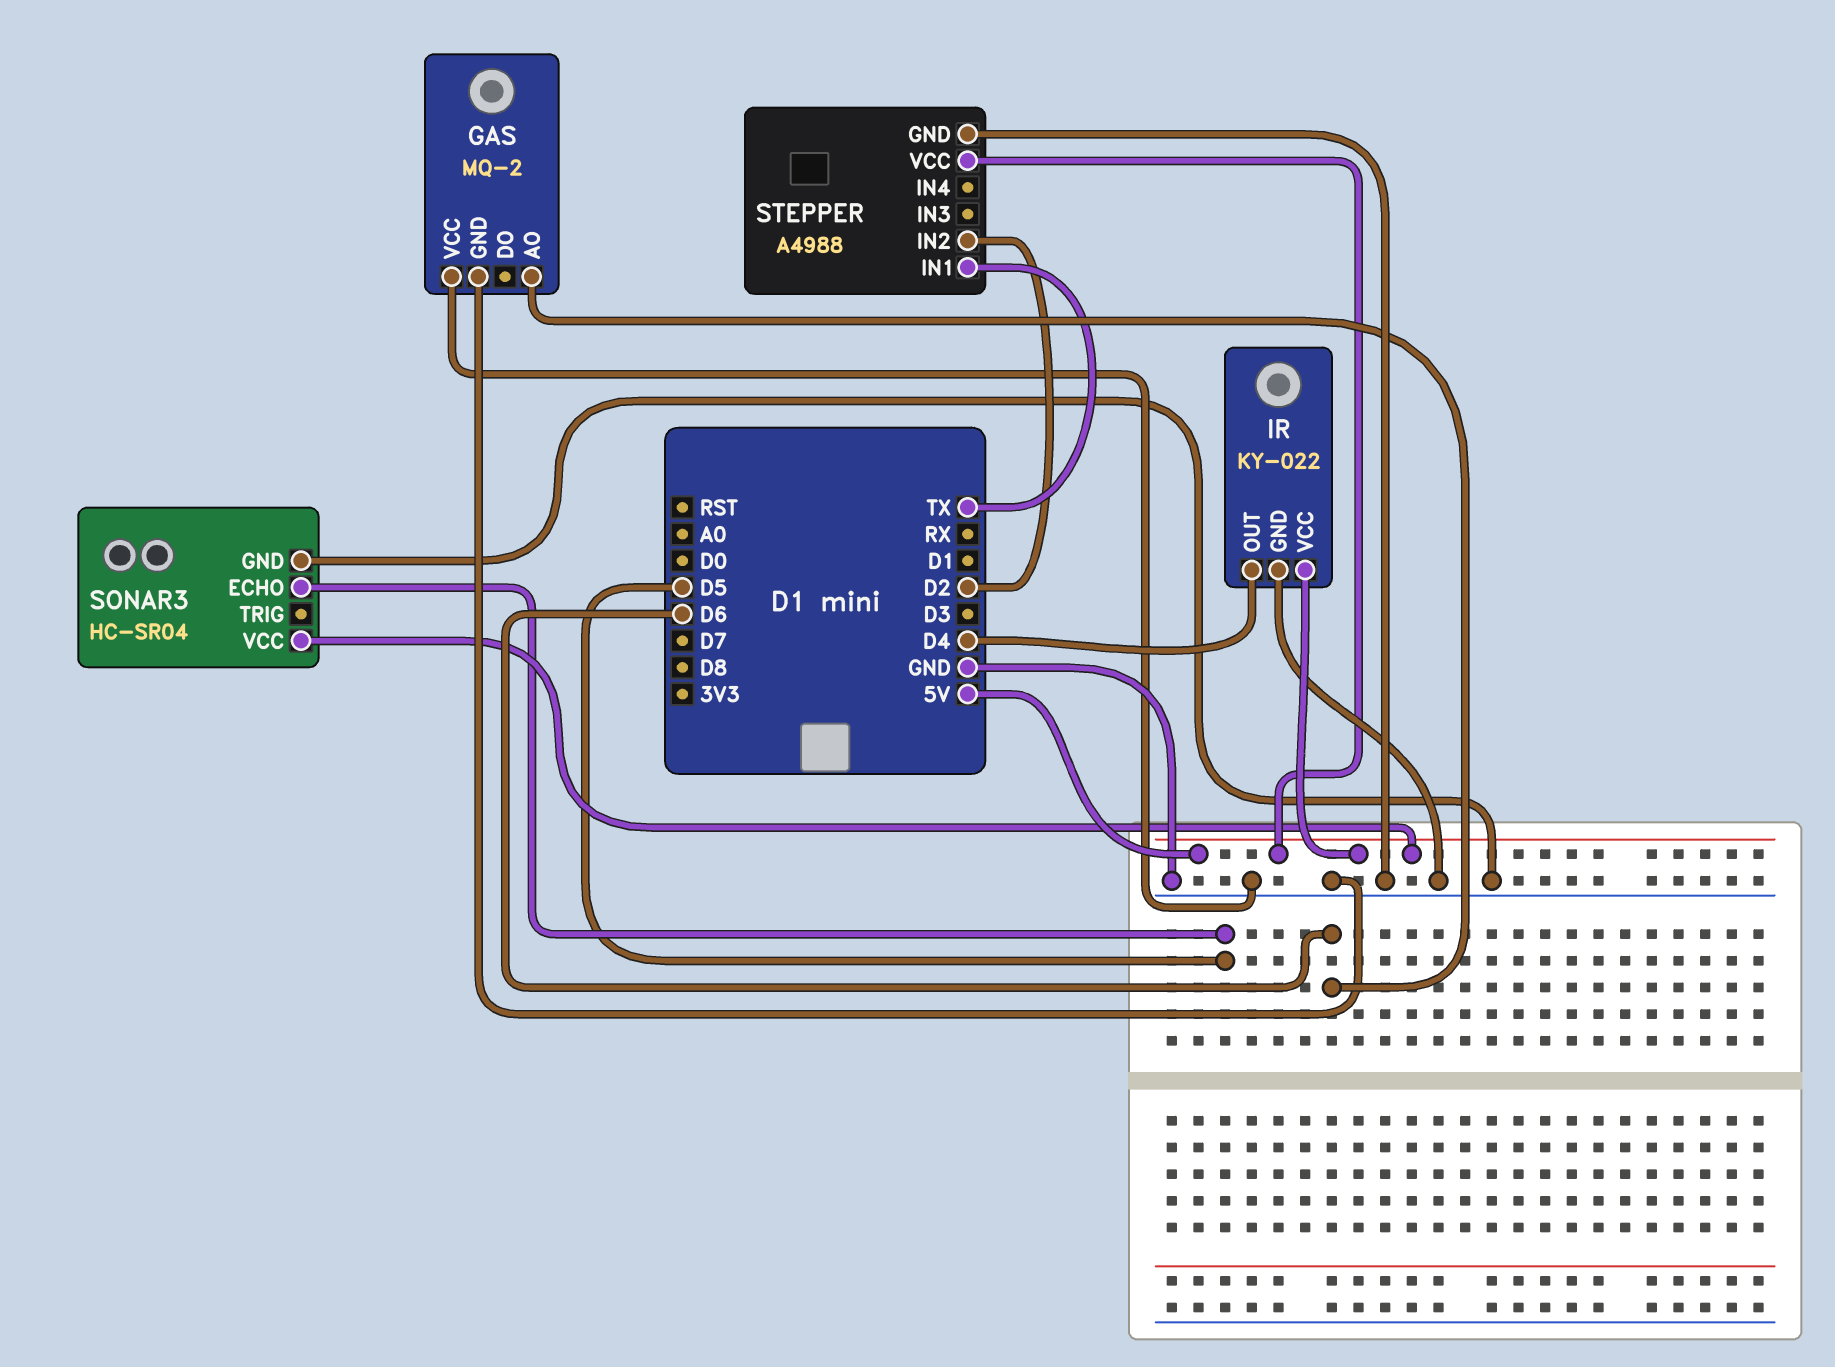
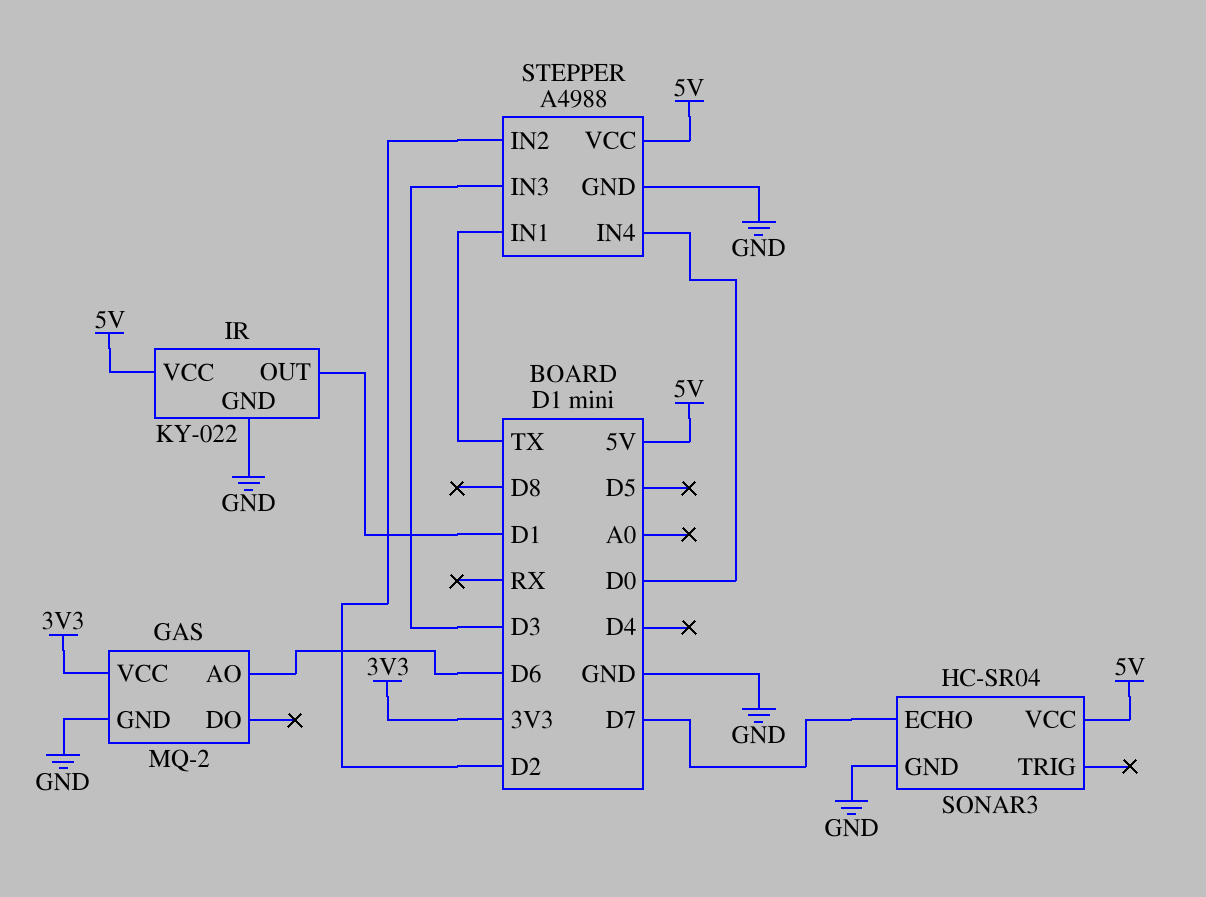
GAS pin VCC: GND -> 3V3
IR pin OUT: D4 -> D1
SONAR3 pin ECHO: D5 -> D7
STEPPER pin IN3: none -> D3
STEPPER pin IN4: none -> D0

